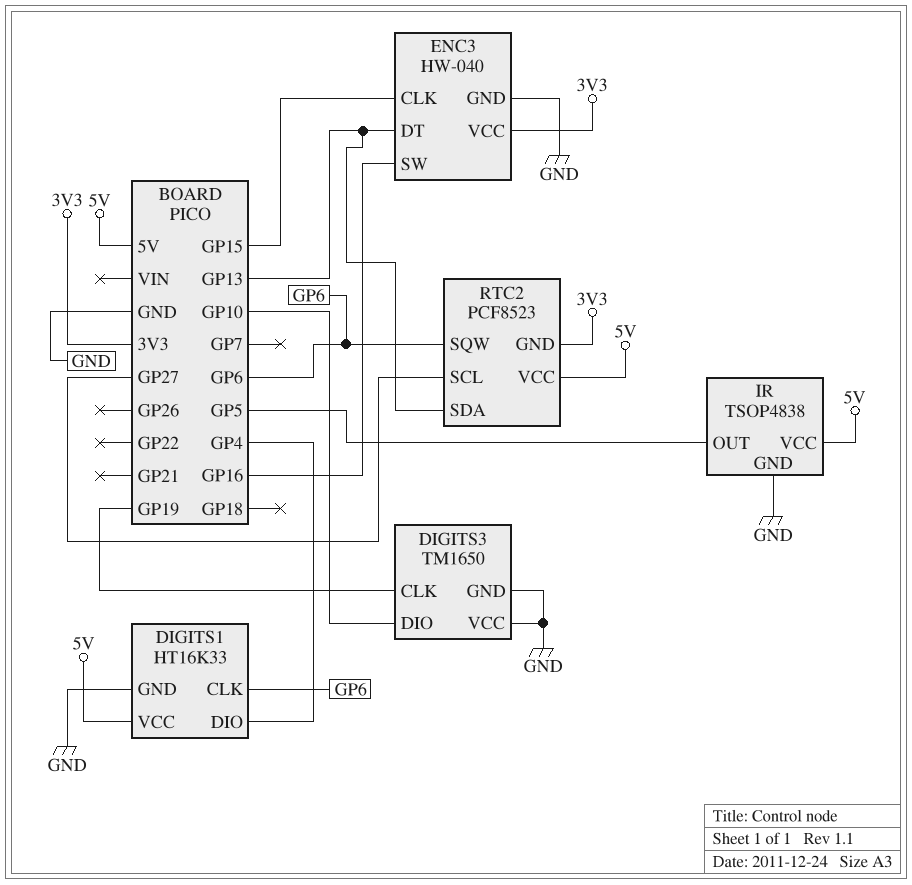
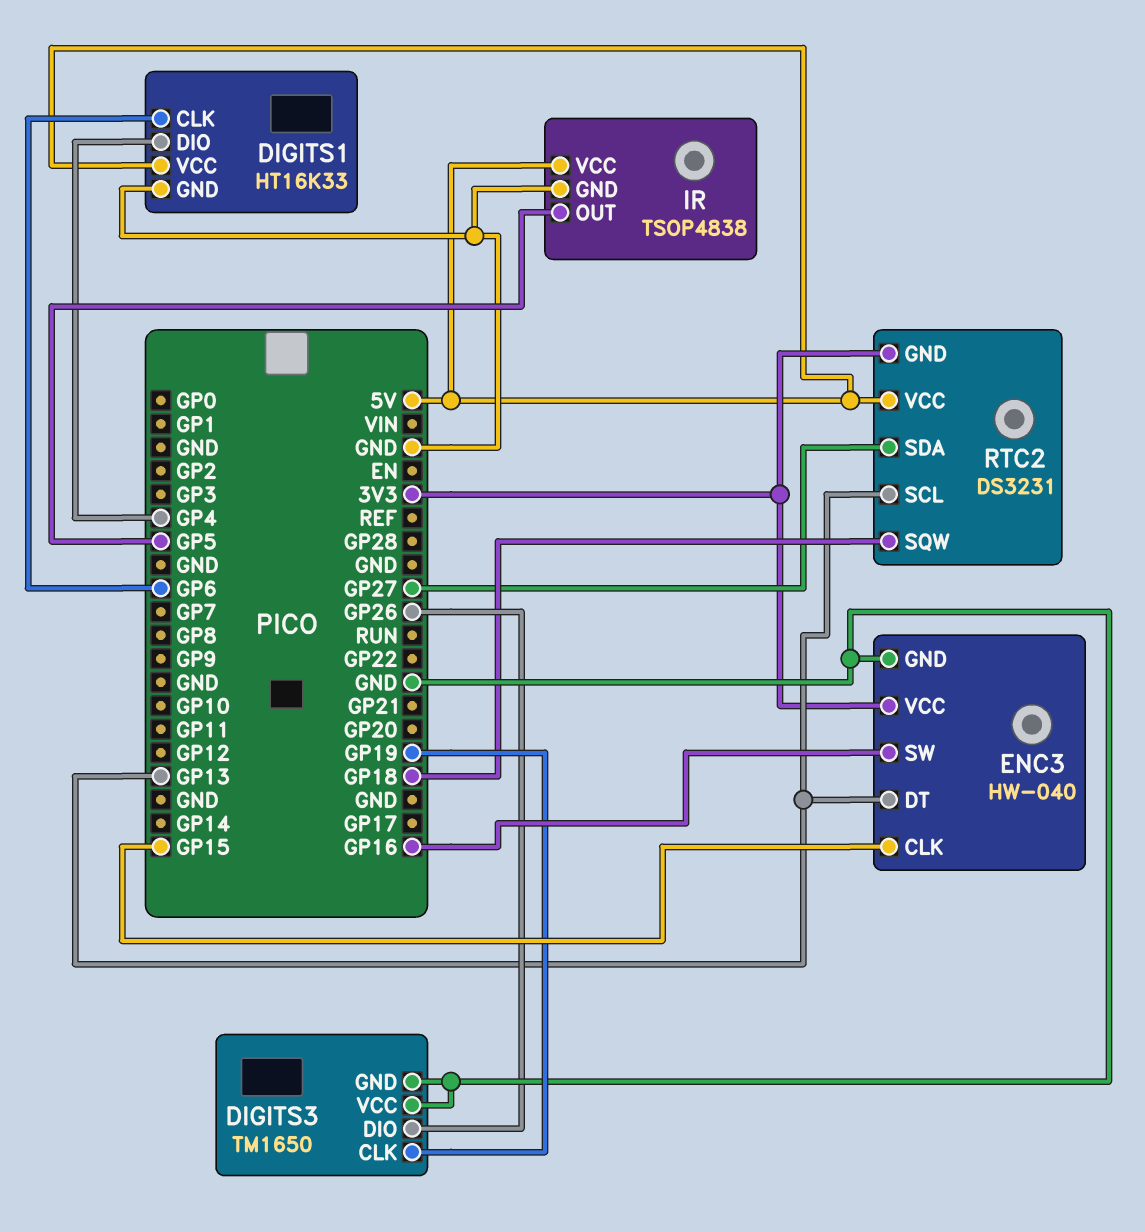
DIGITS3 pin DIO: GP10 -> GP26
RTC2: PCF8523 -> DS3231
RTC2 pin SCL: GP27 -> GP13
RTC2 pin SDA: GP13 -> GP27
RTC2 pin SQW: GP6 -> GP18

